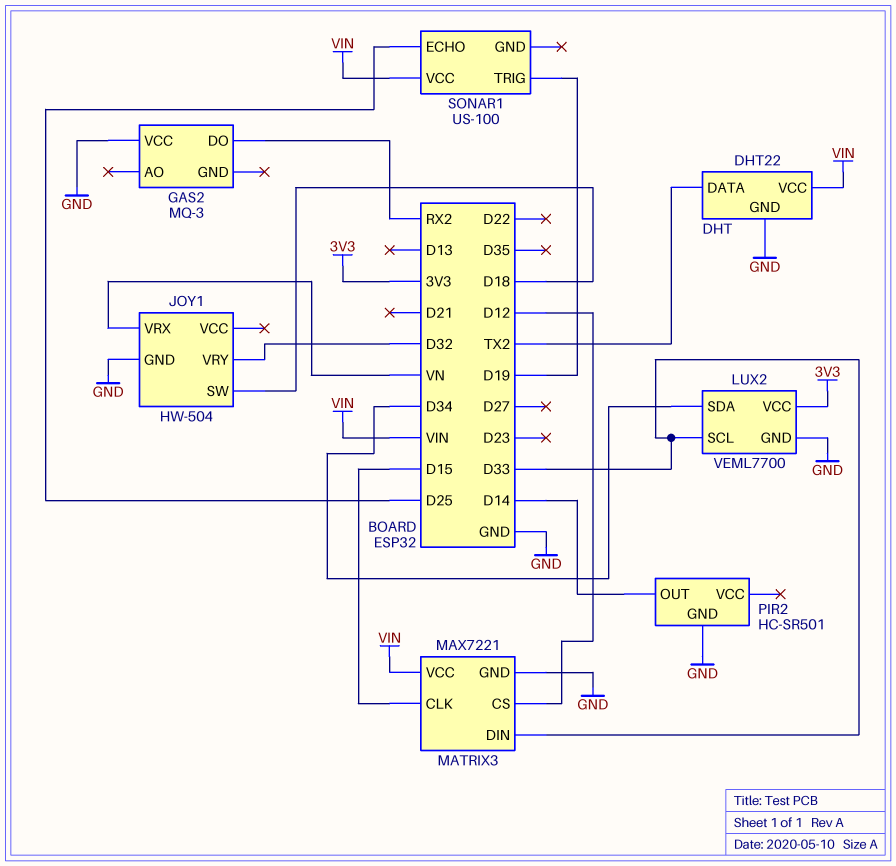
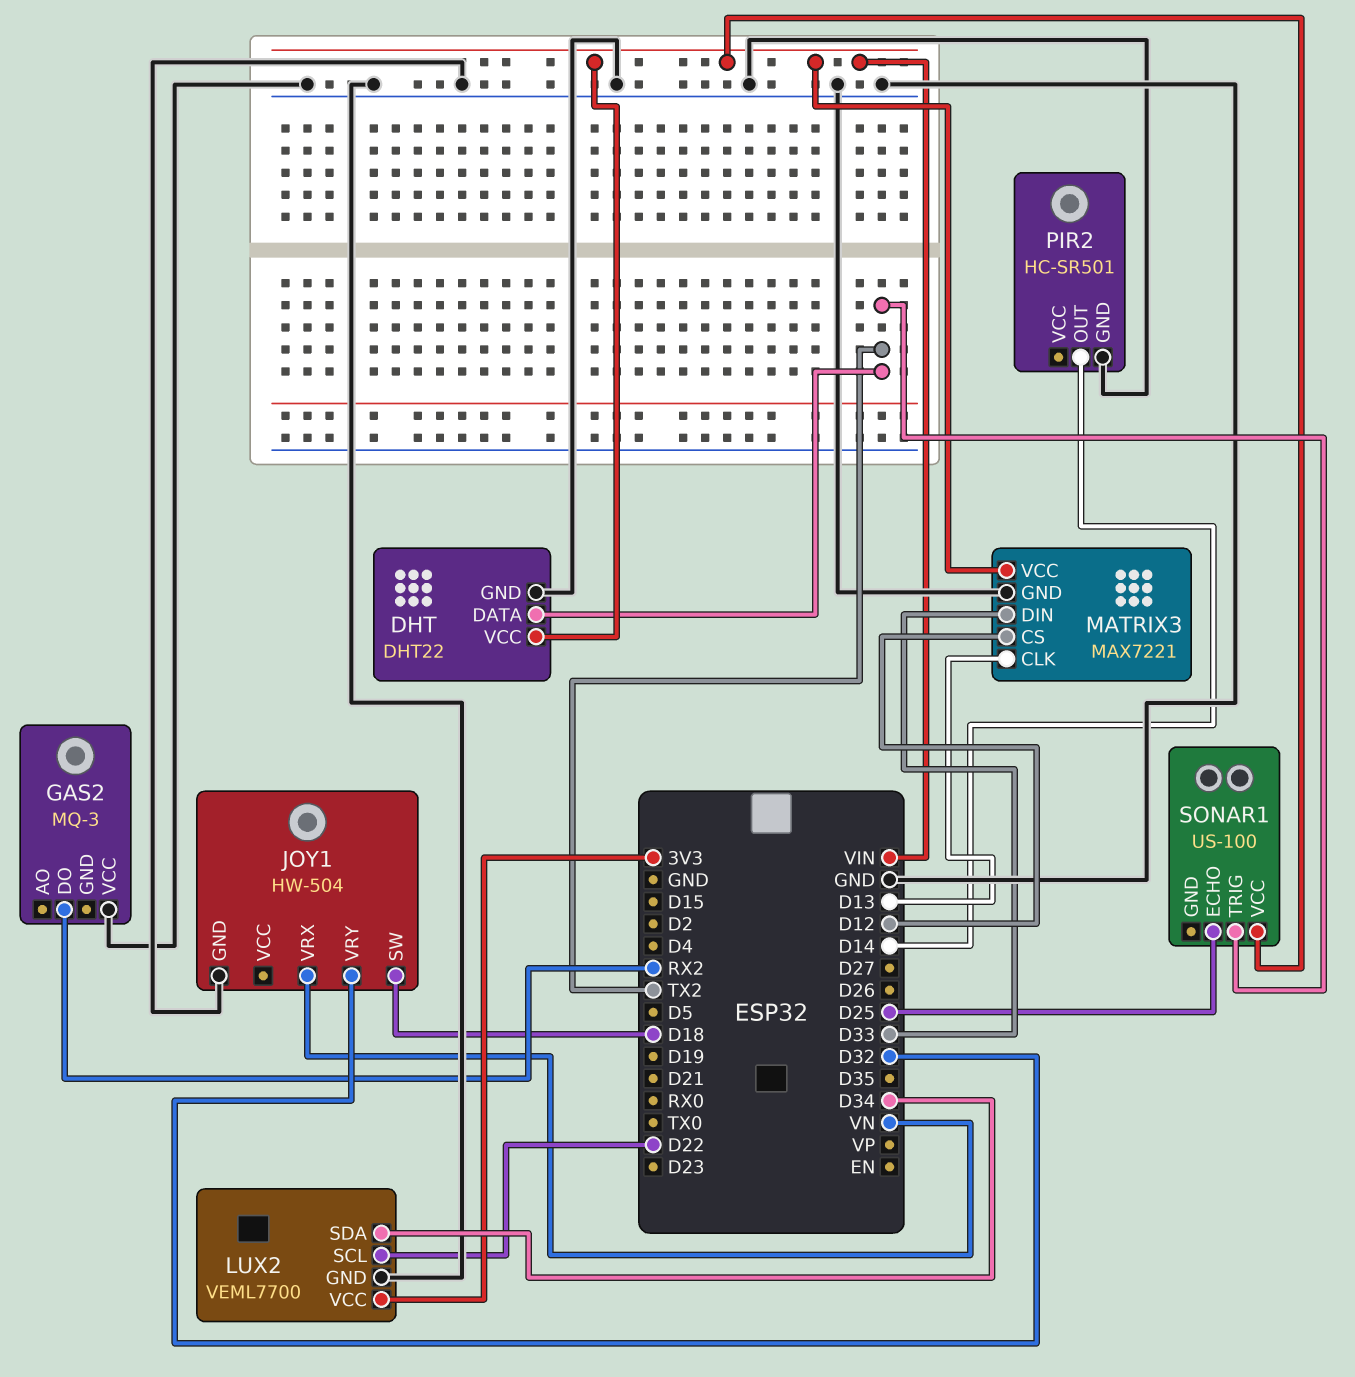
LUX2 pin SCL: D33 -> D22
MATRIX3 pin CLK: D15 -> D13
SONAR1 pin TRIG: D19 -> TX2

